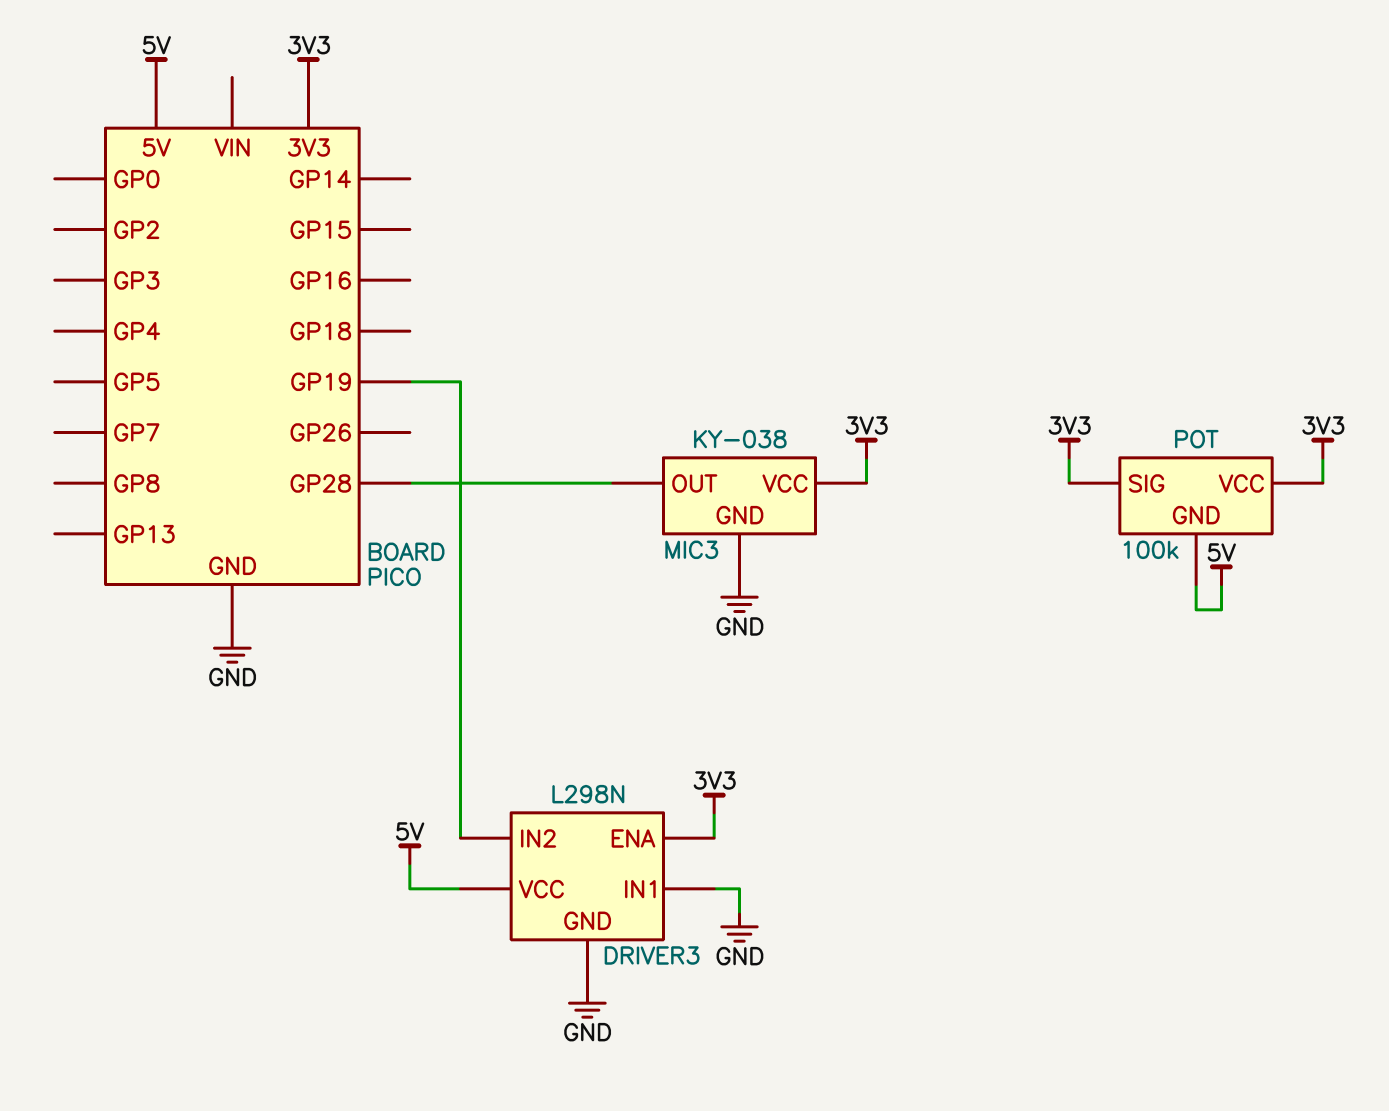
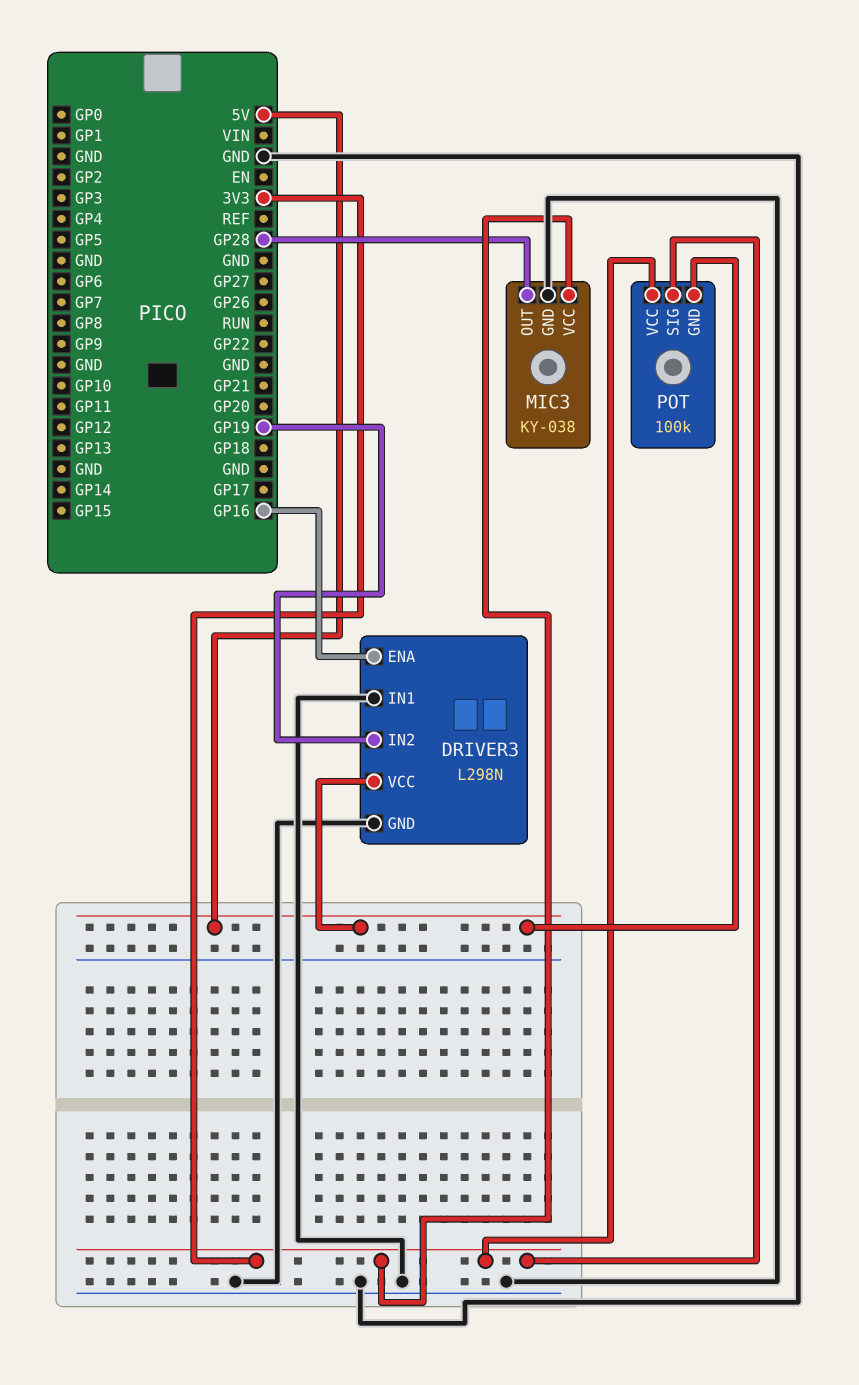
DRIVER3 pin ENA: 3V3 -> GP16

